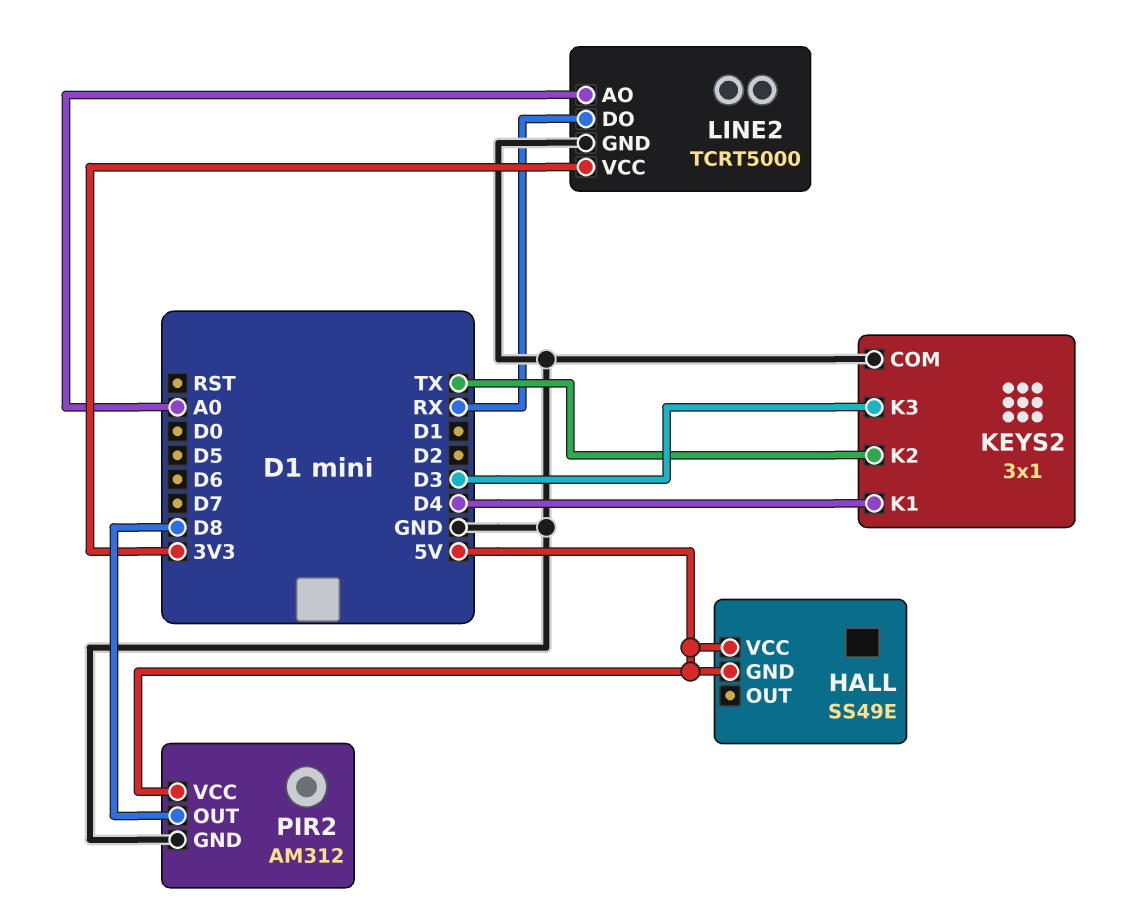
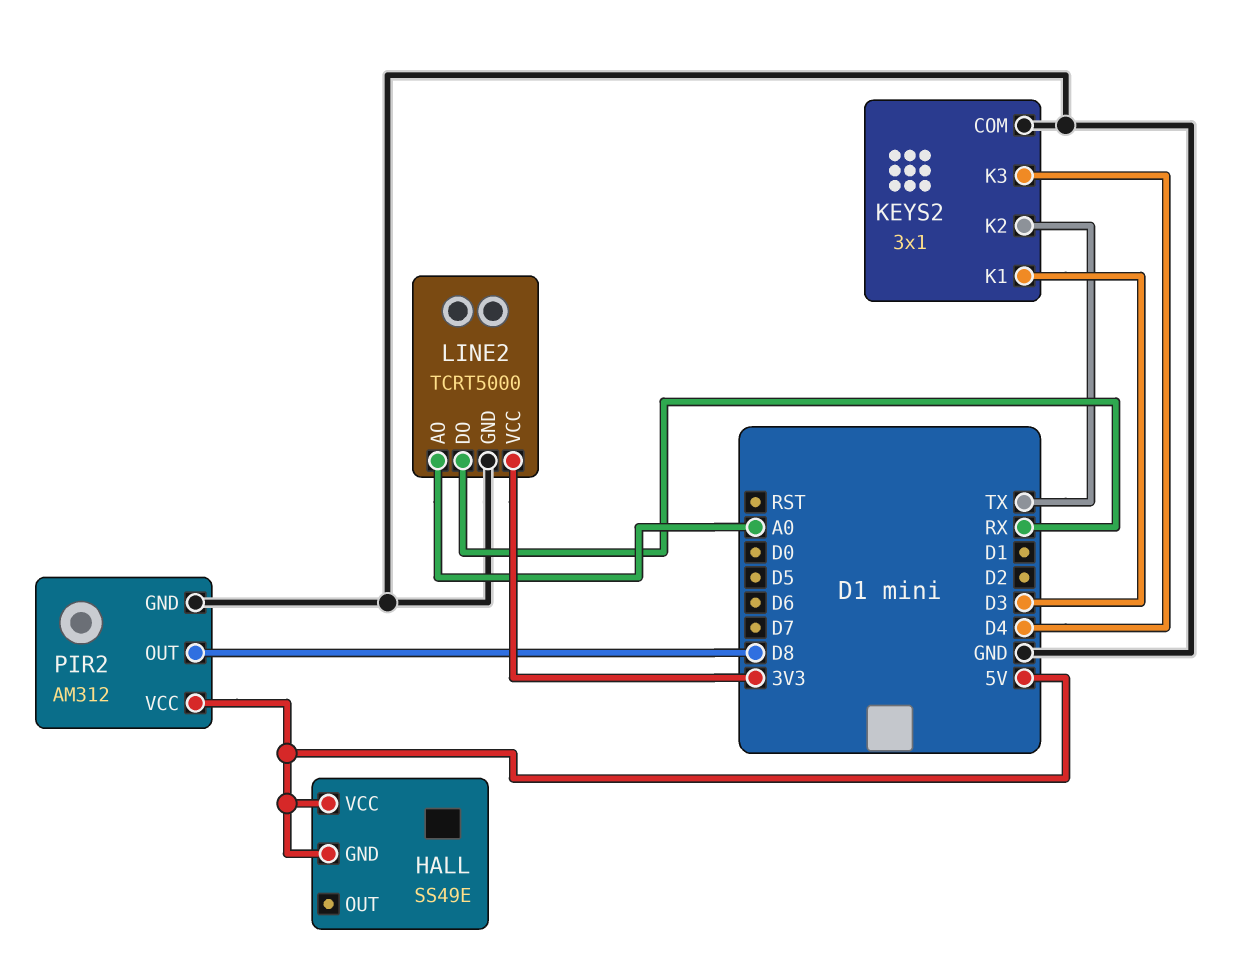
KEYS2 pin K1: D4 -> D3
KEYS2 pin K3: D3 -> D4

